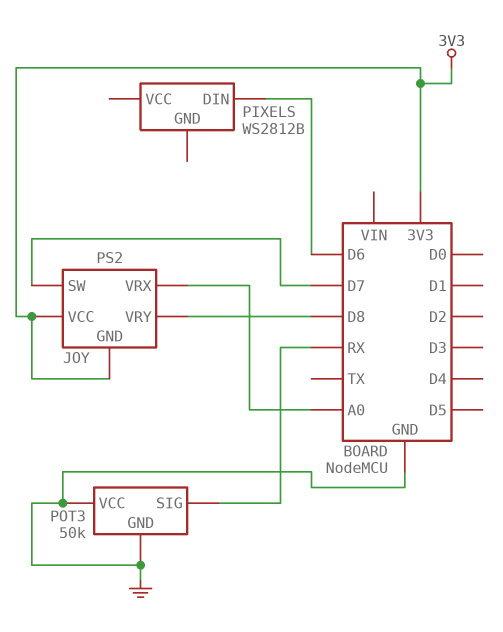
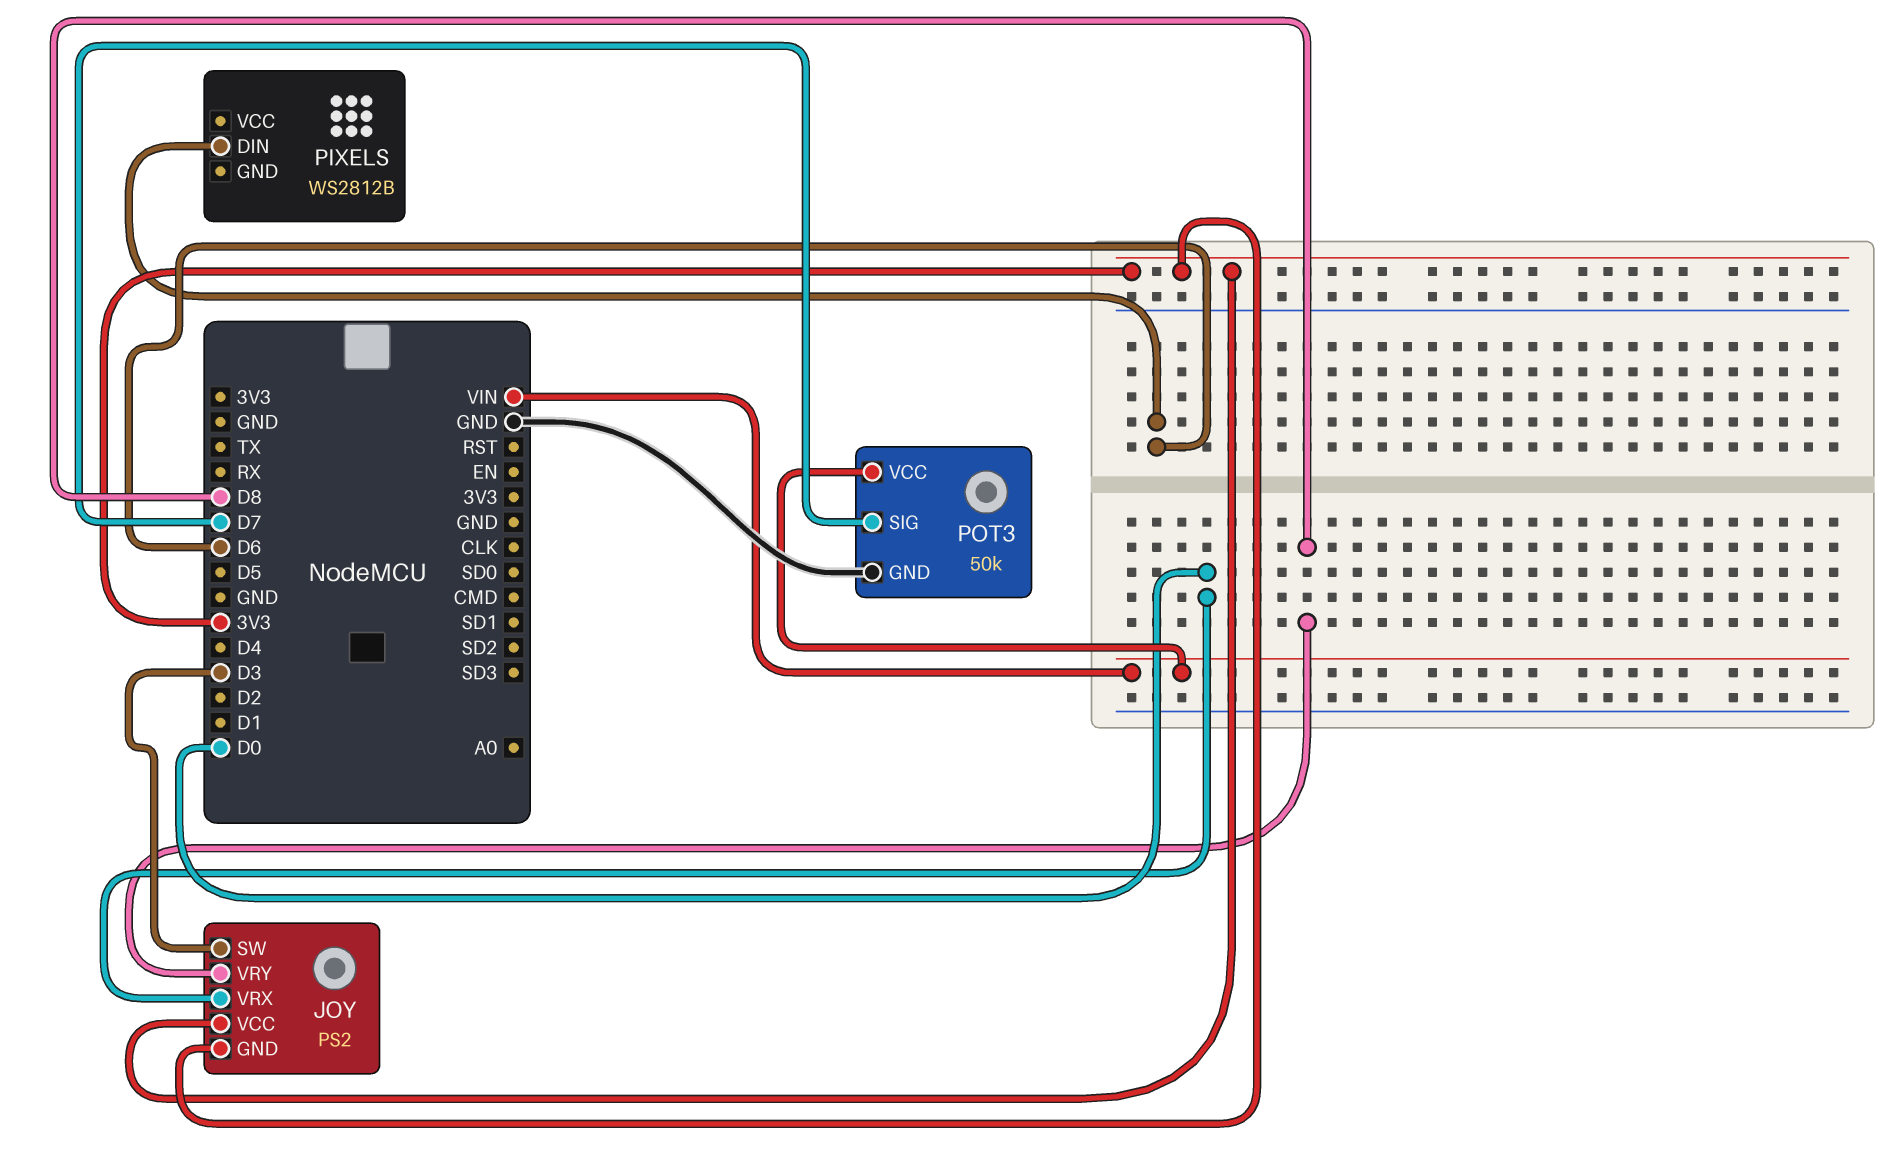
JOY pin SW: D7 -> D3
JOY pin VRX: A0 -> D0
POT3 pin SIG: RX -> D7
POT3 pin VCC: GND -> VIN

